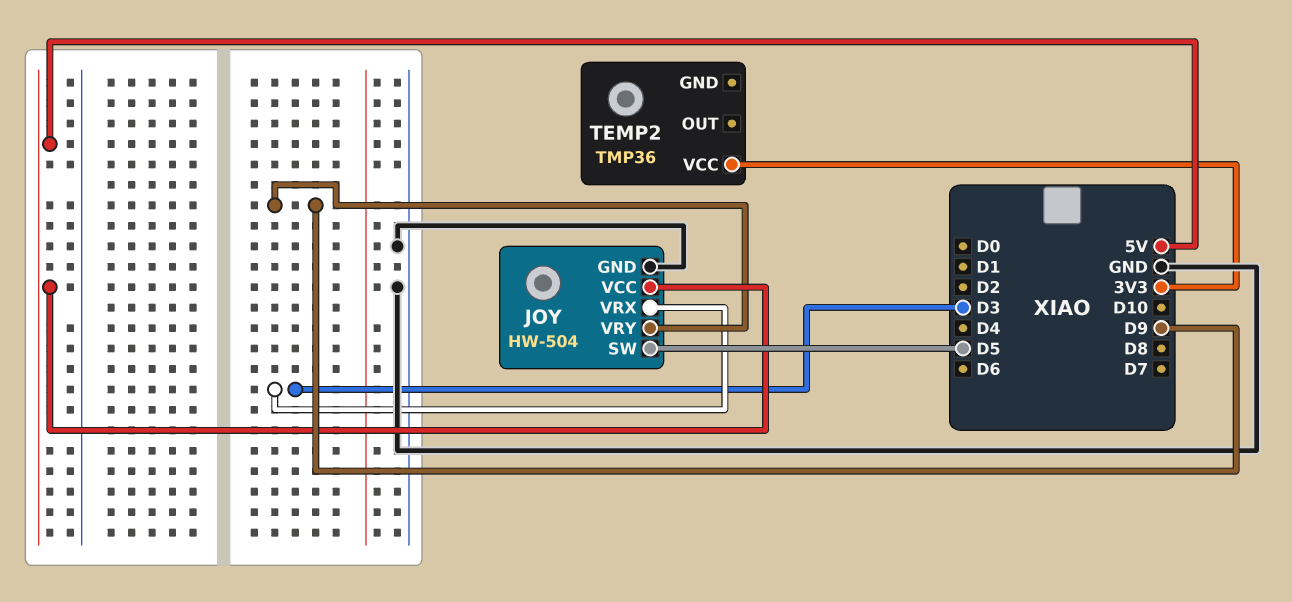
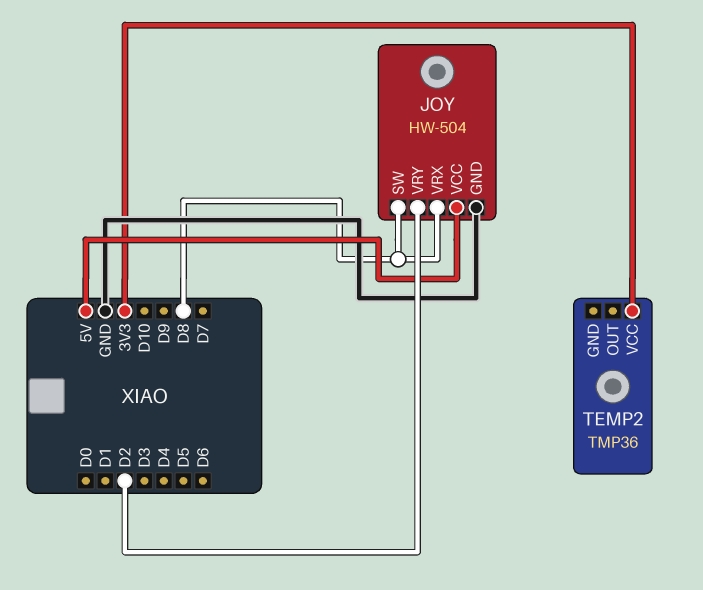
JOY pin SW: D5 -> D8
JOY pin VRX: D3 -> D8
JOY pin VRY: D9 -> D2

